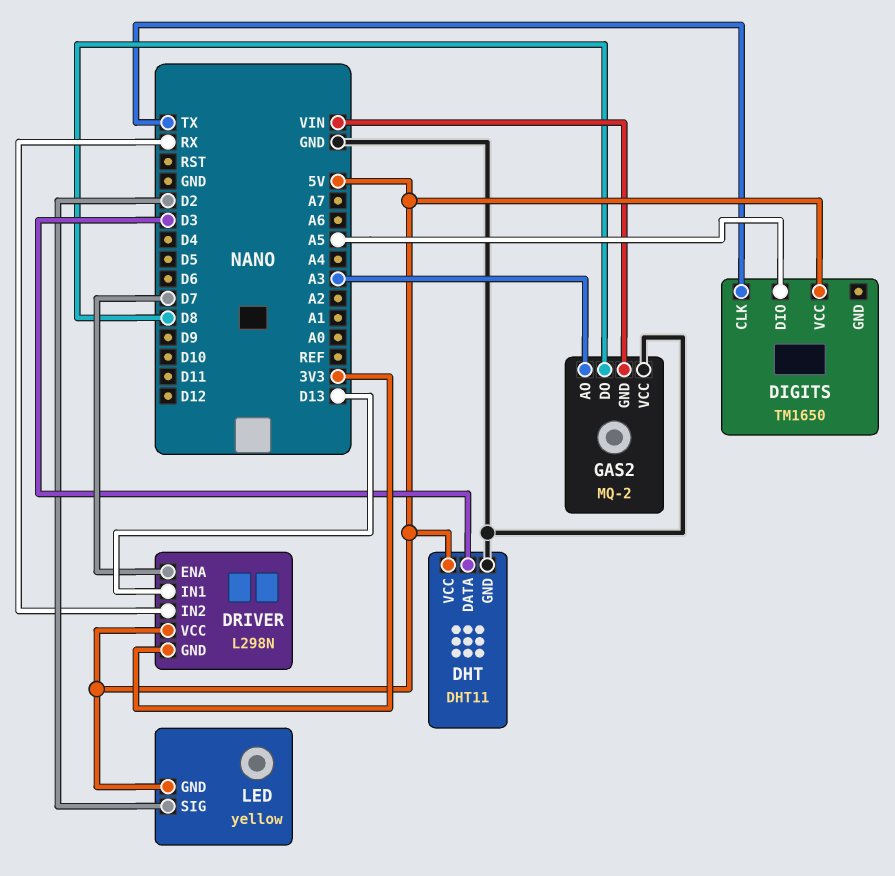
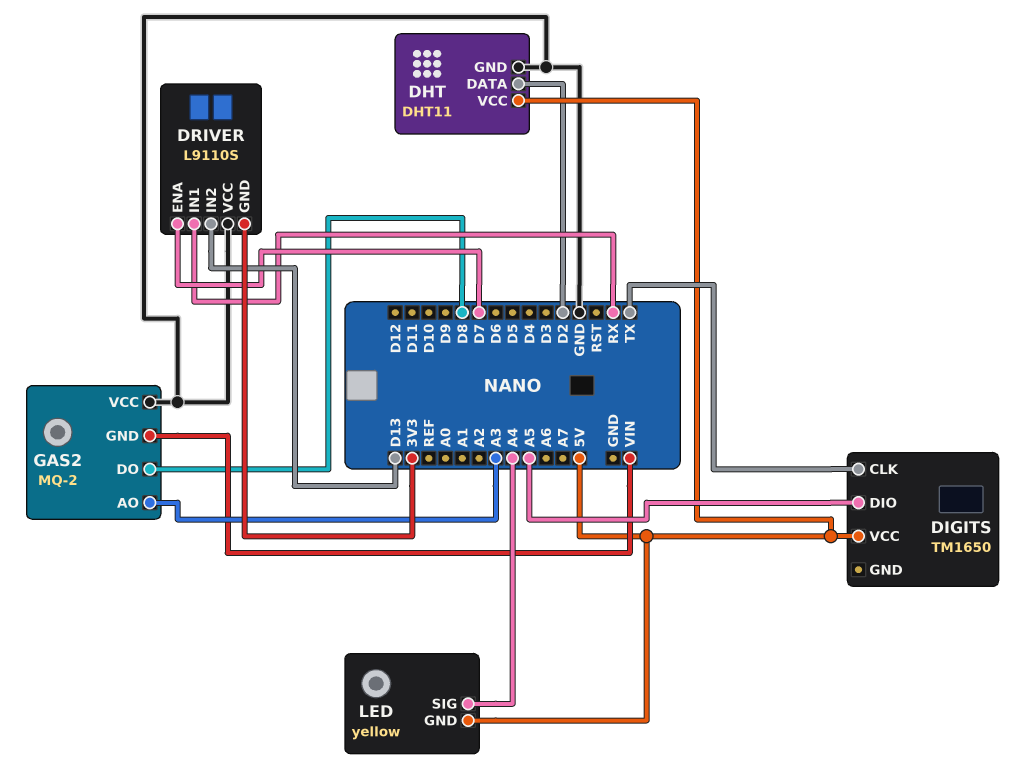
DHT pin DATA: D3 -> D2
DRIVER: L298N -> L9110S
DRIVER pin IN1: D13 -> RX
DRIVER pin IN2: RX -> D13
DRIVER pin VCC: 5V -> GND
LED pin SIG: D2 -> A4

